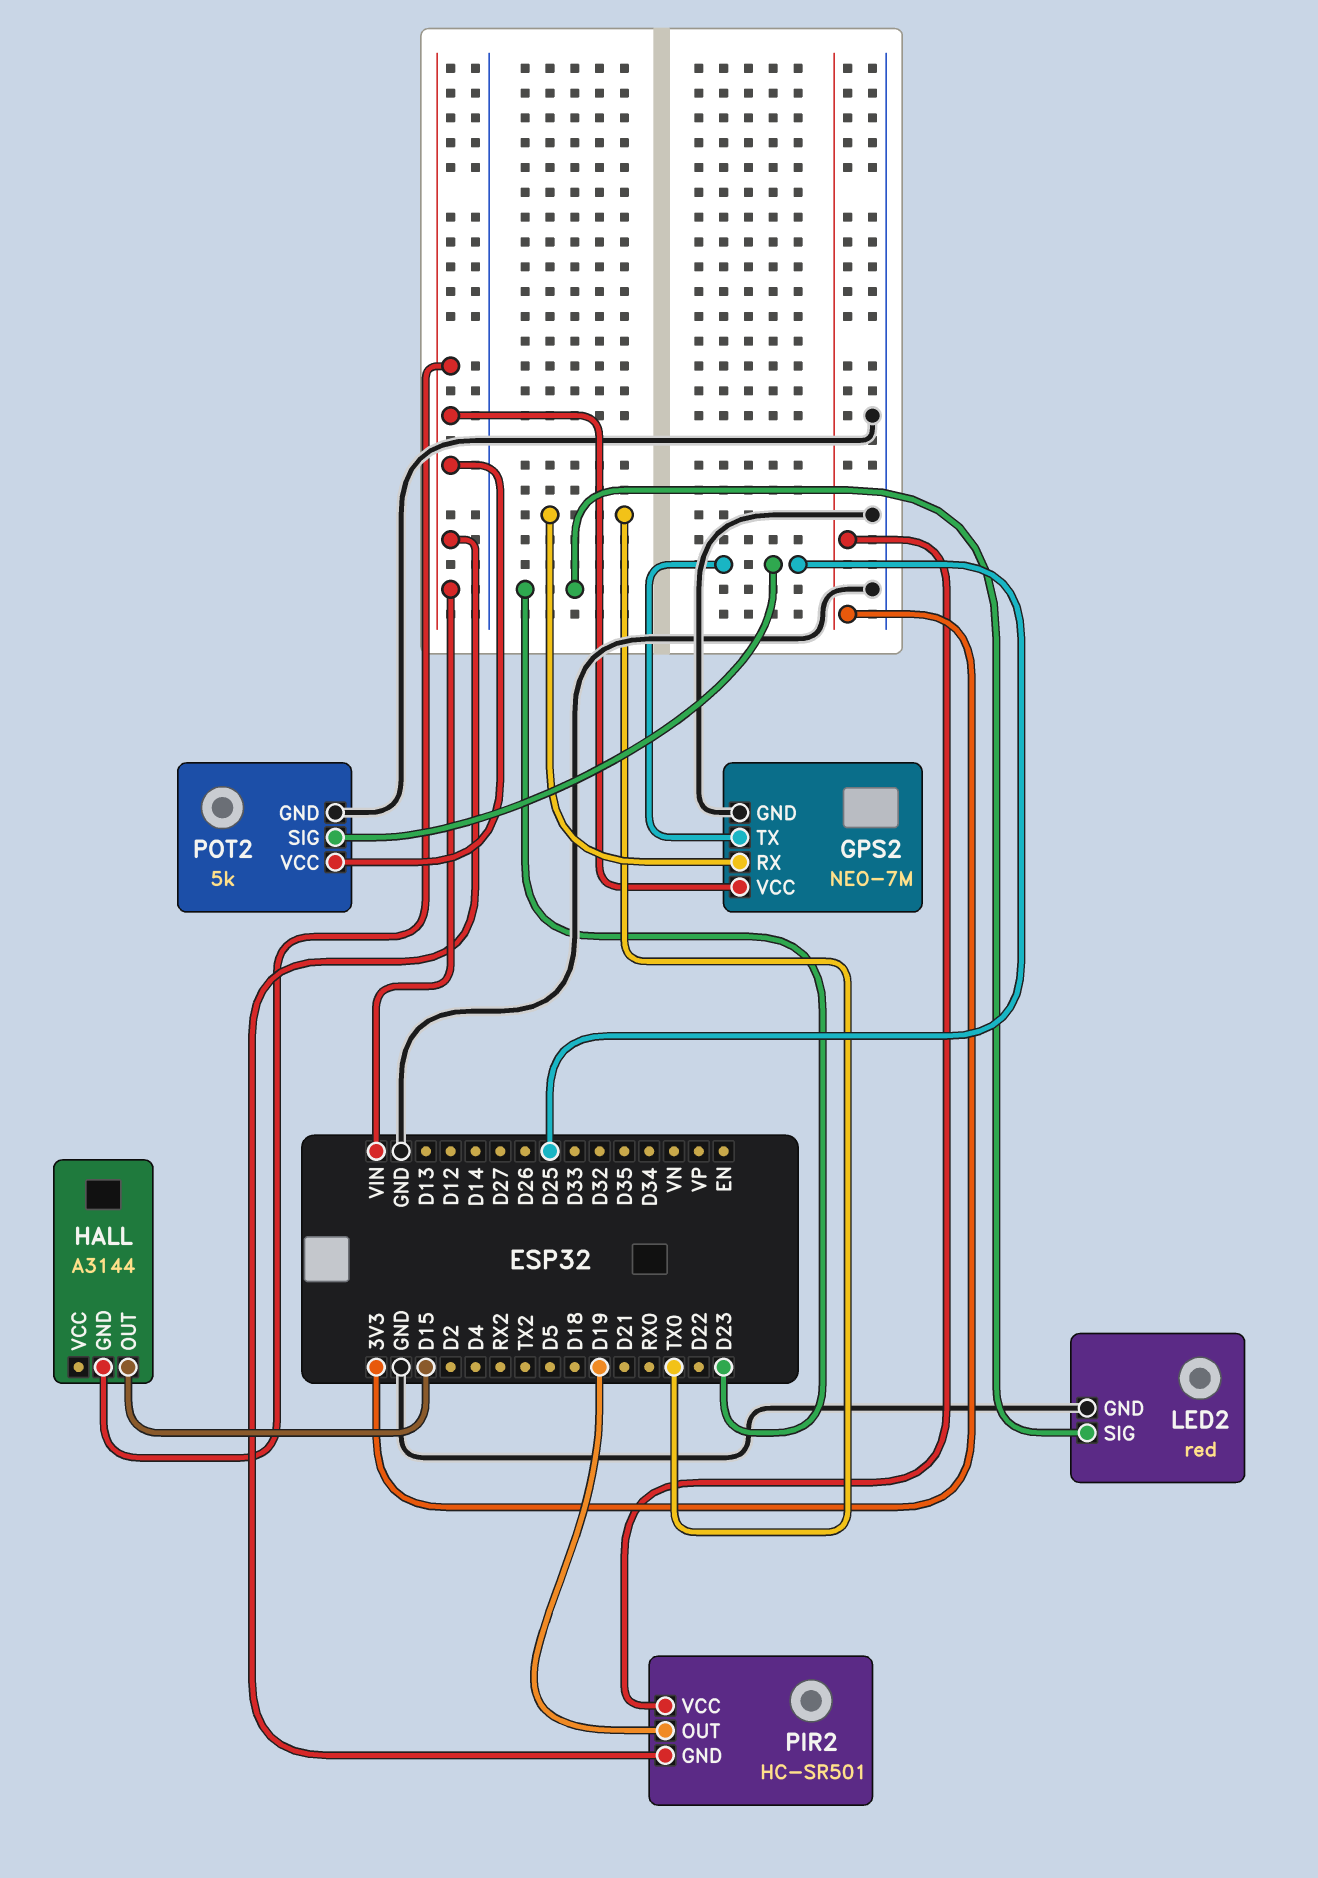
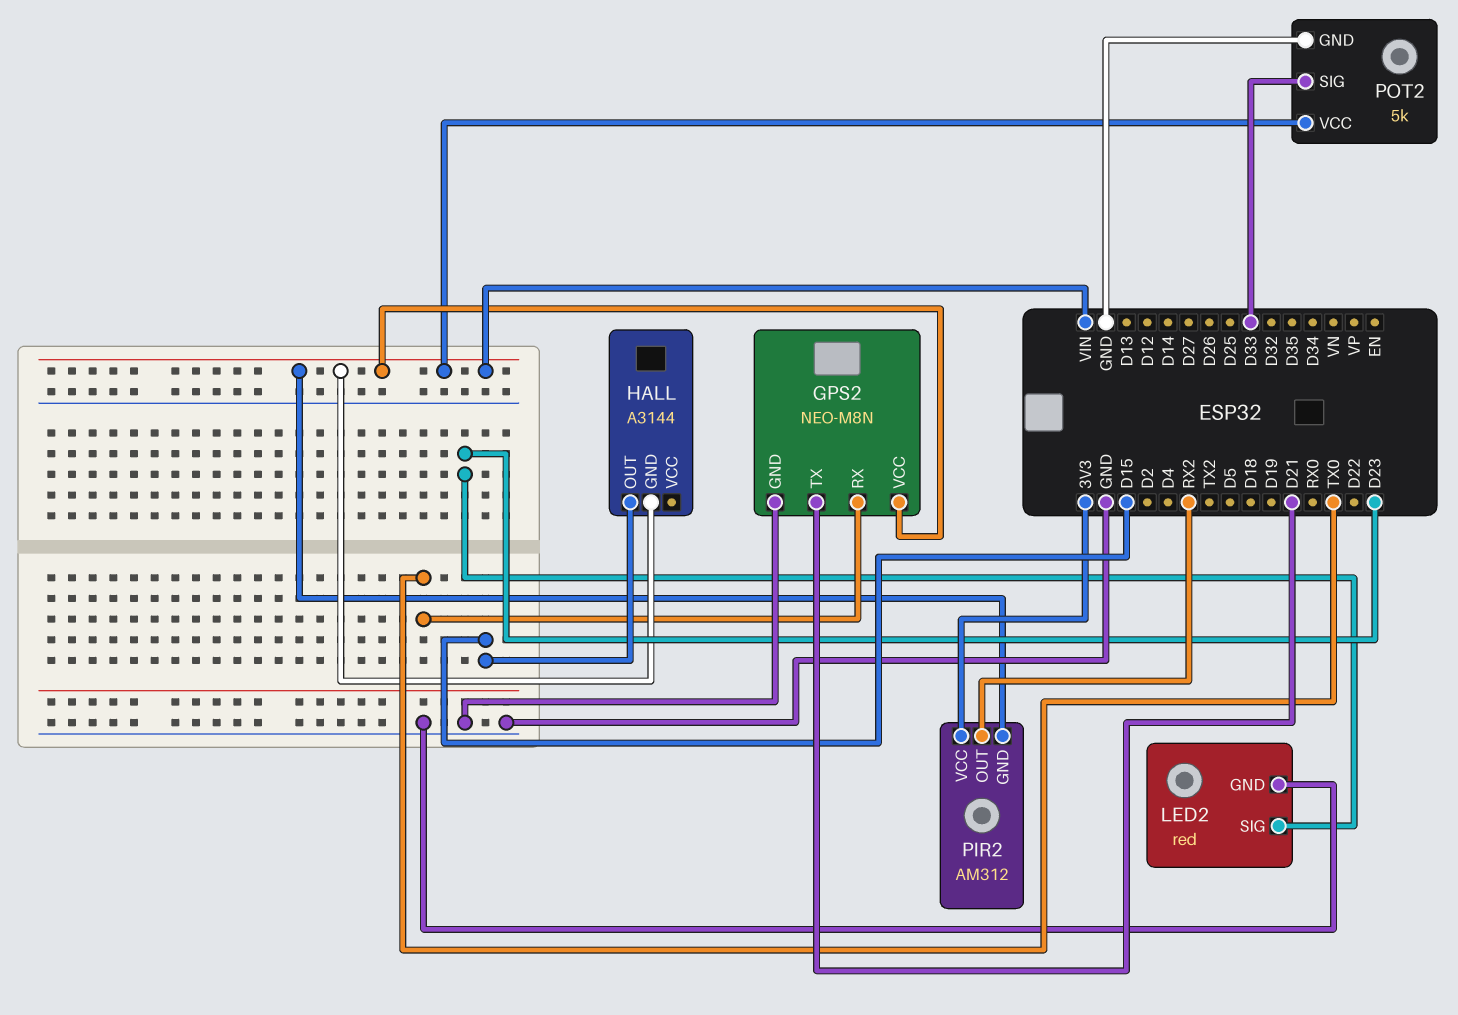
GPS2: NEO-7M -> NEO-M8N
GPS2 pin TX: D25 -> D21
PIR2: HC-SR501 -> AM312
PIR2 pin OUT: D19 -> RX2
POT2 pin SIG: D25 -> D33

